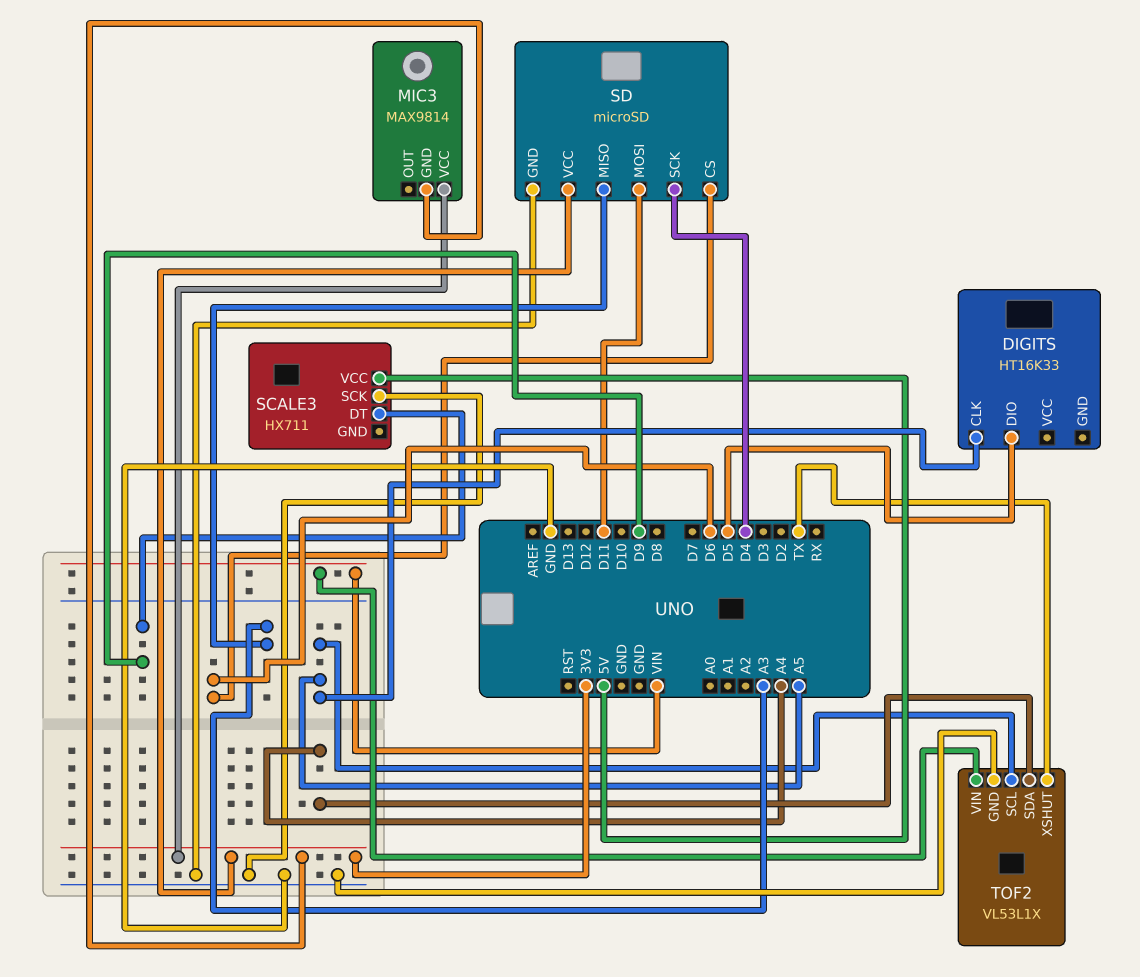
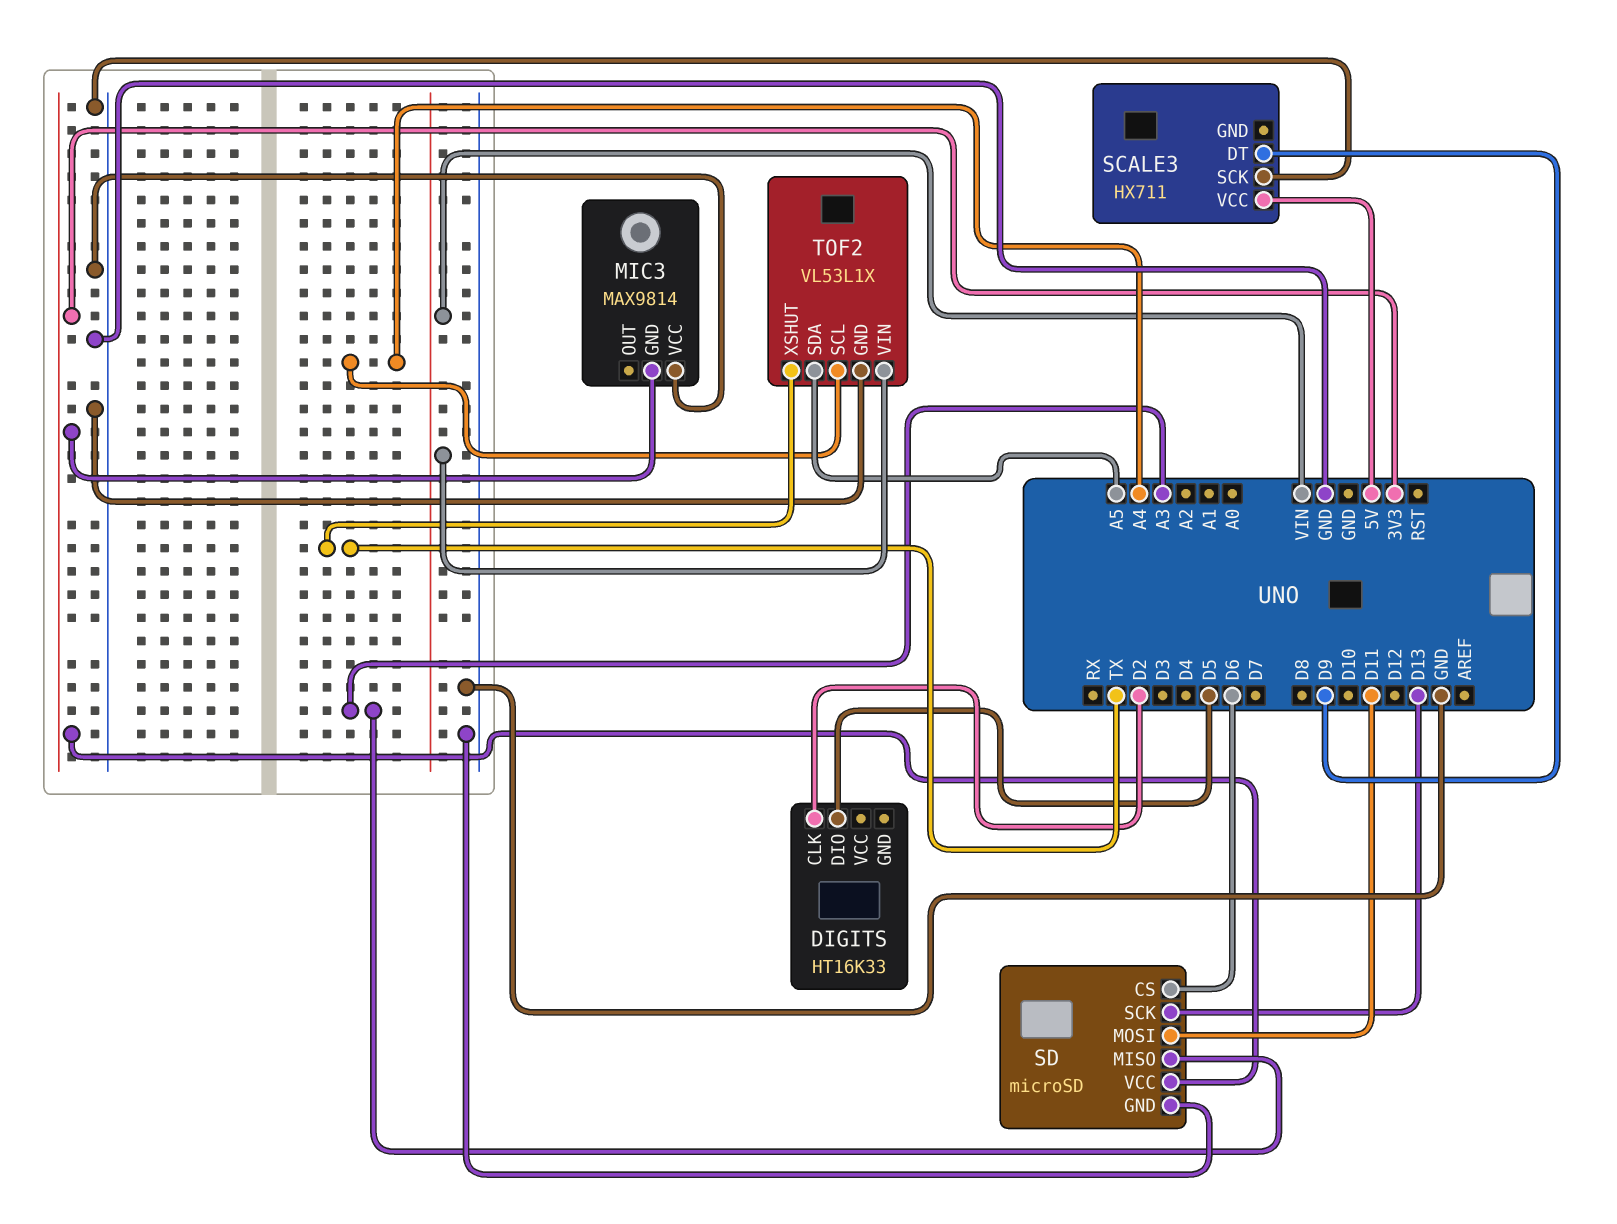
DIGITS pin CLK: A5 -> D2
MIC3 pin VCC: 3V3 -> GND
SD pin SCK: D4 -> D13
TOF2 pin SCL: A5 -> A4
TOF2 pin SDA: A4 -> A5

